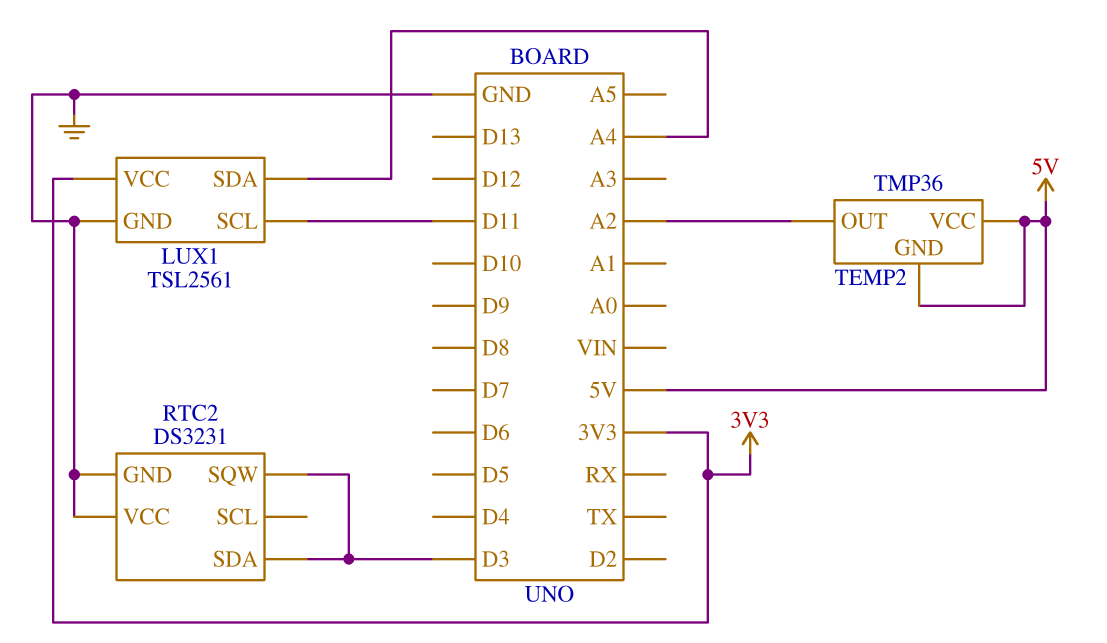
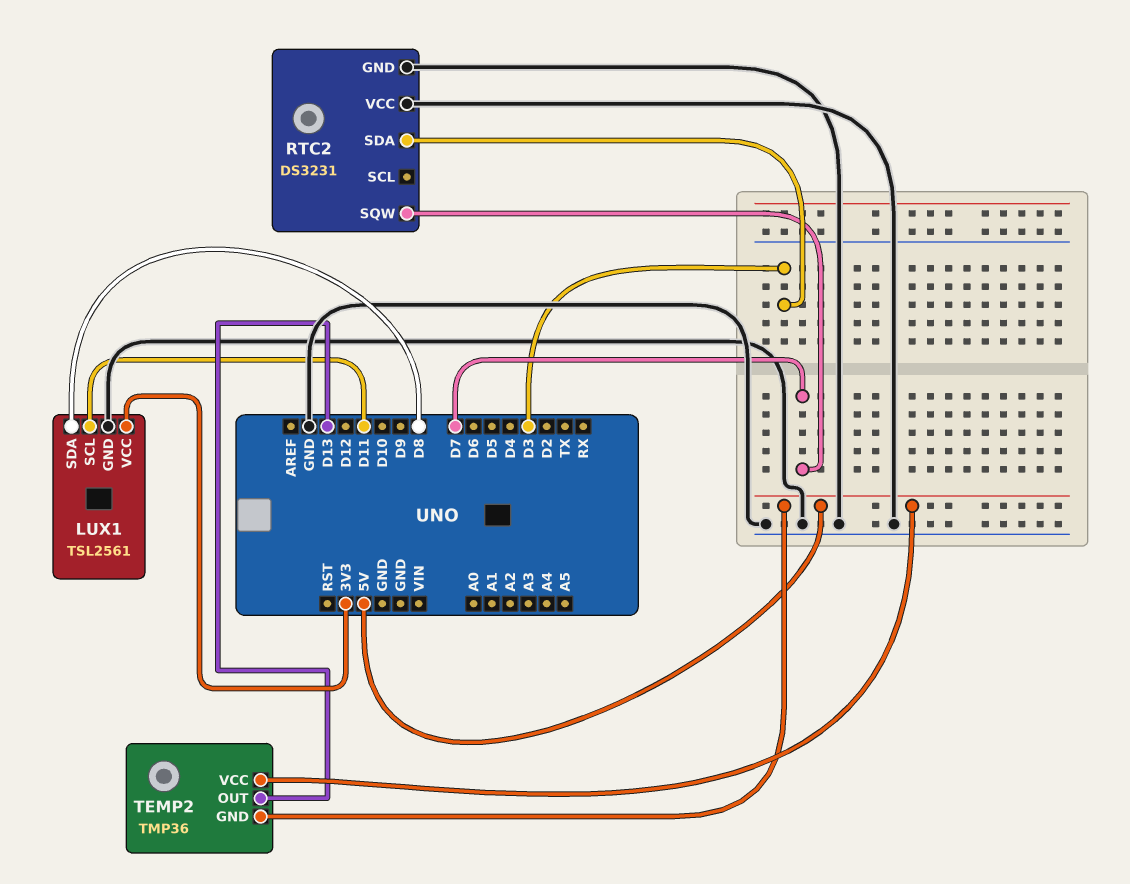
LUX1 pin SDA: A4 -> D8
RTC2 pin SQW: D3 -> D7
TEMP2 pin OUT: A2 -> D13

